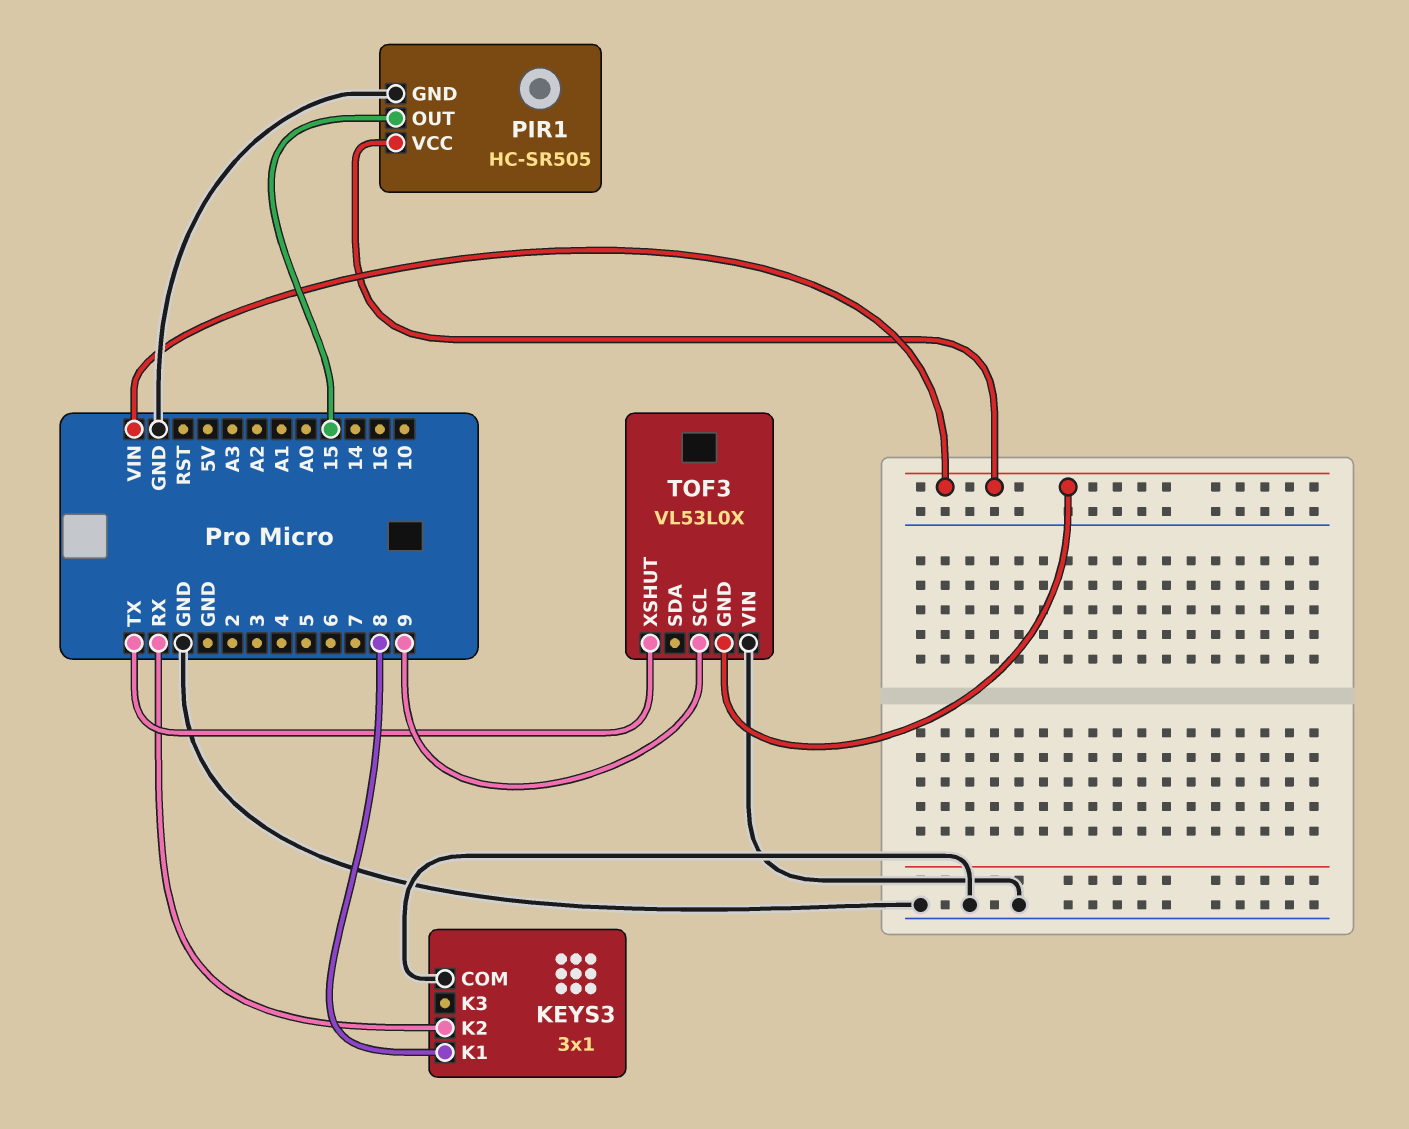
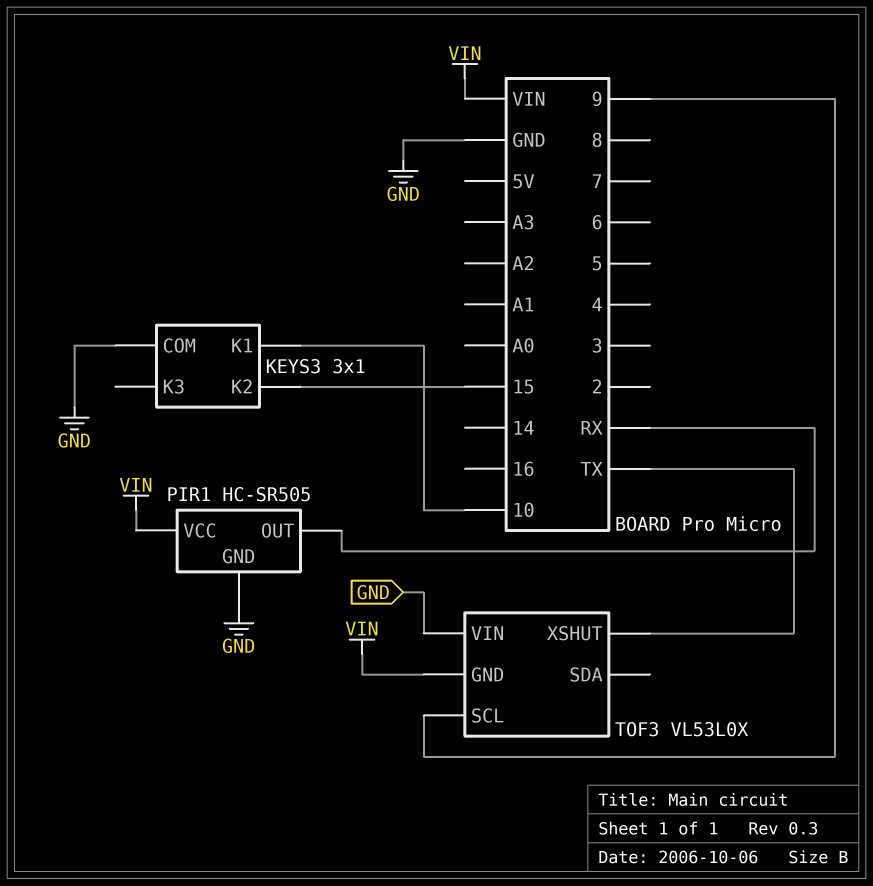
KEYS3 pin K1: 8 -> 10
KEYS3 pin K2: RX -> 15
PIR1 pin OUT: 15 -> RX

